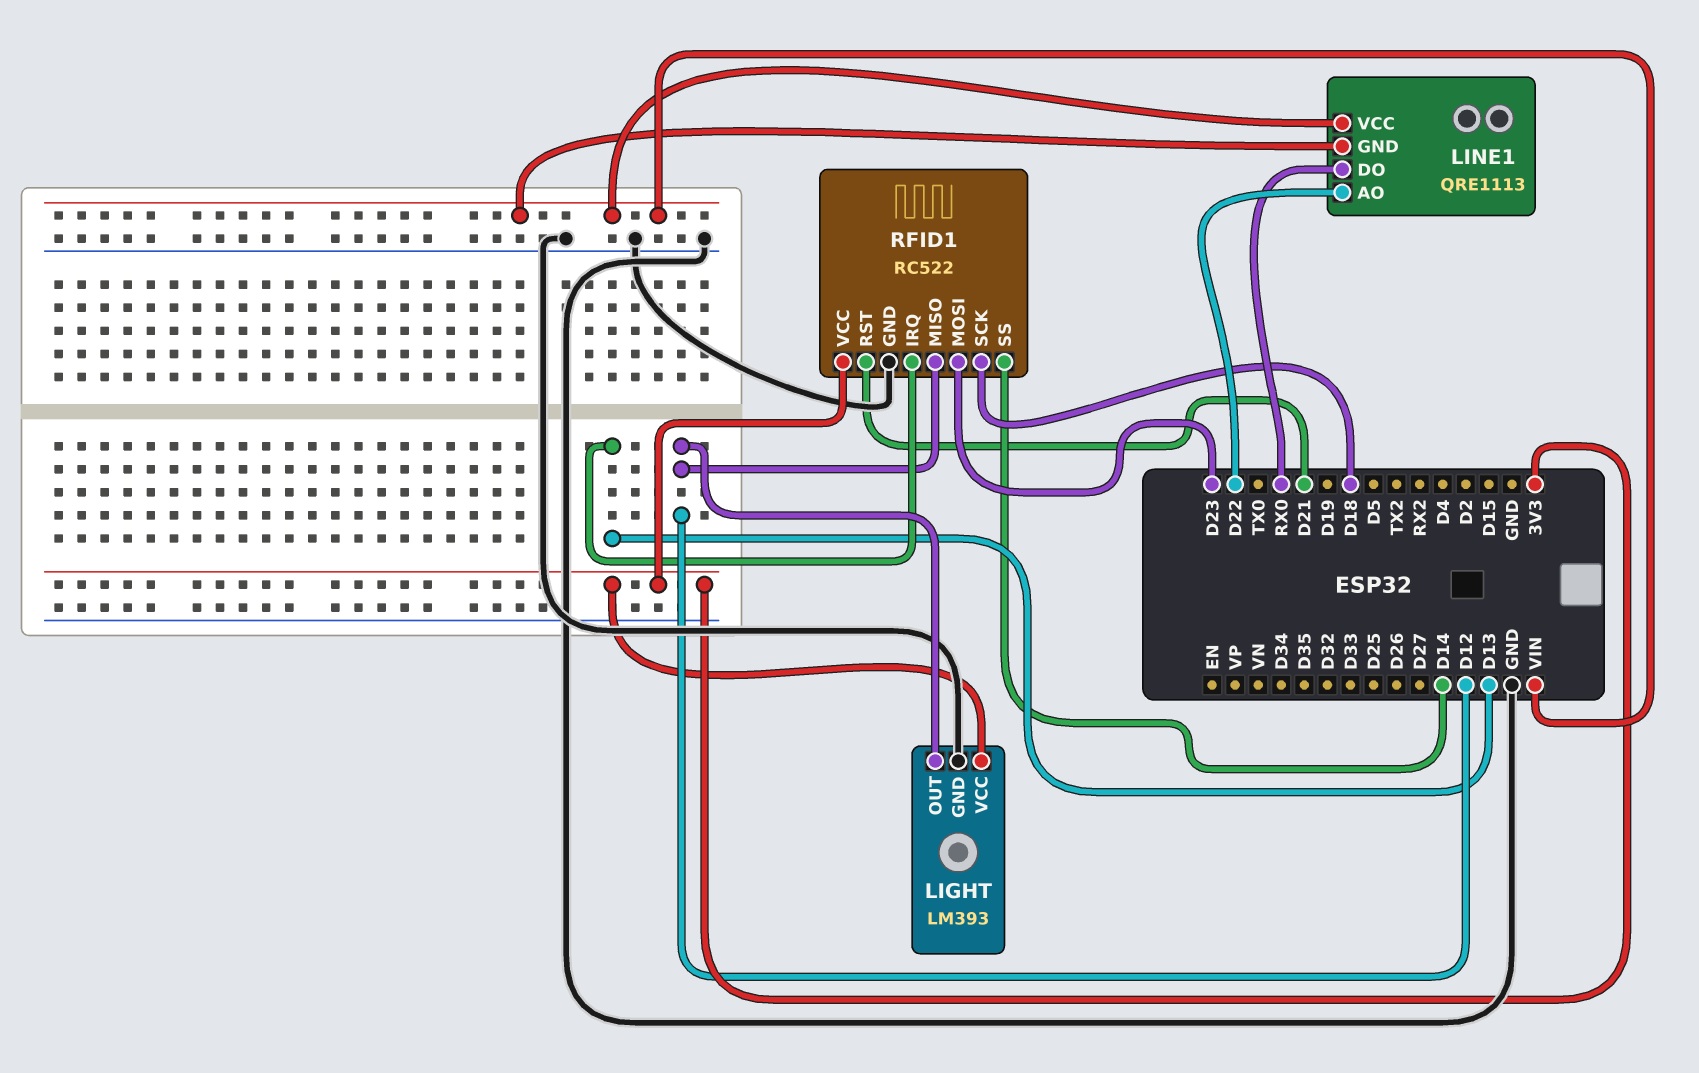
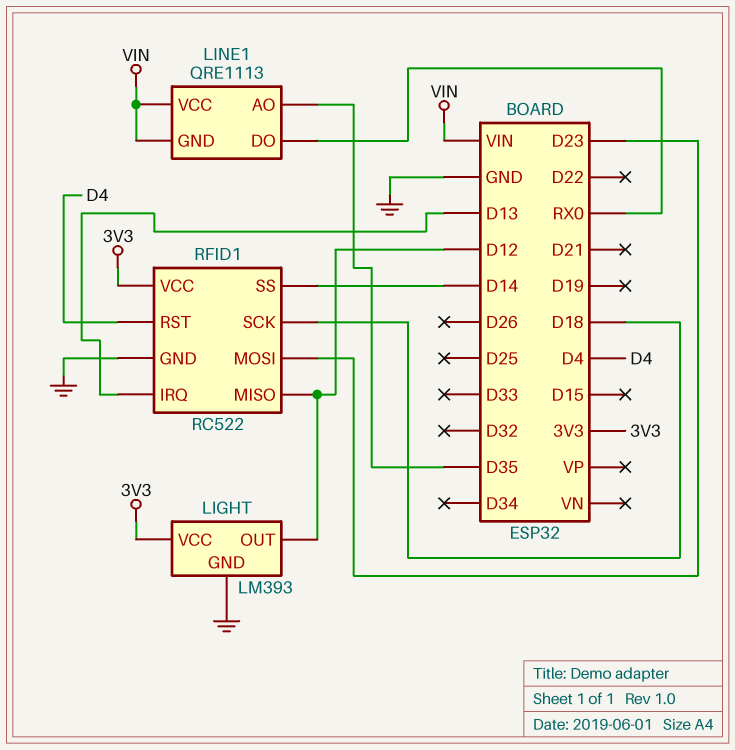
LINE1 pin AO: D22 -> D35
RFID1 pin RST: D21 -> D4

